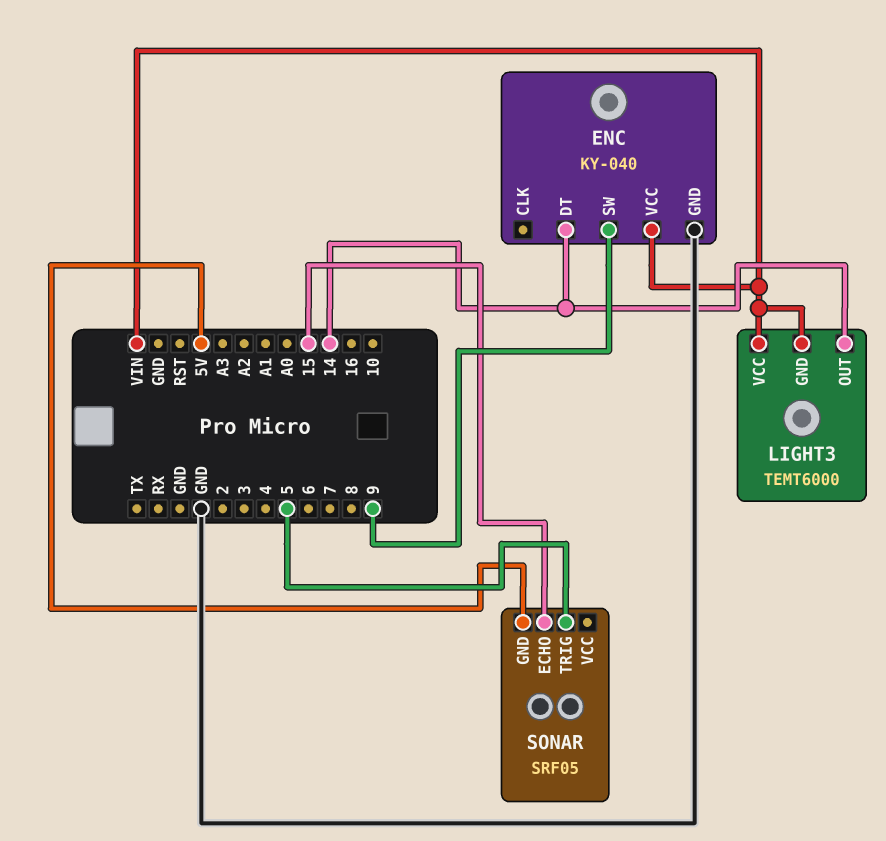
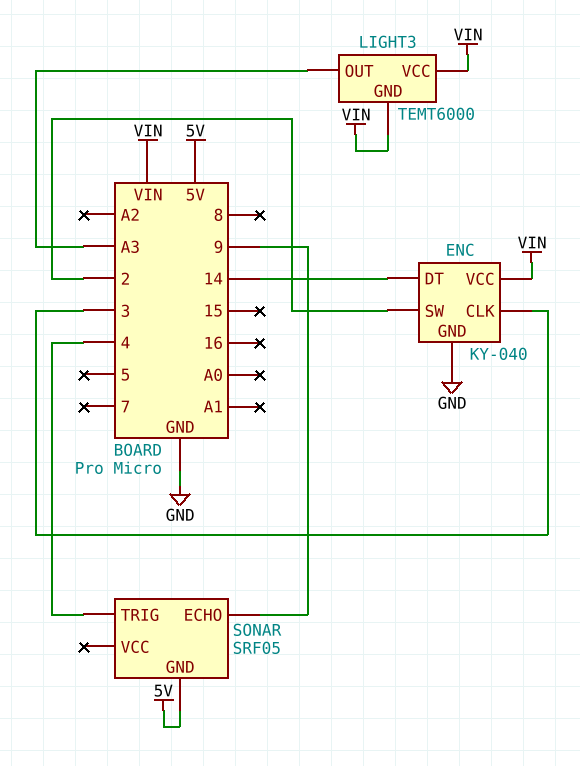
ENC pin CLK: none -> 3
ENC pin SW: 9 -> 2
LIGHT3 pin OUT: 14 -> A3
SONAR pin ECHO: 15 -> 9
SONAR pin TRIG: 5 -> 4

